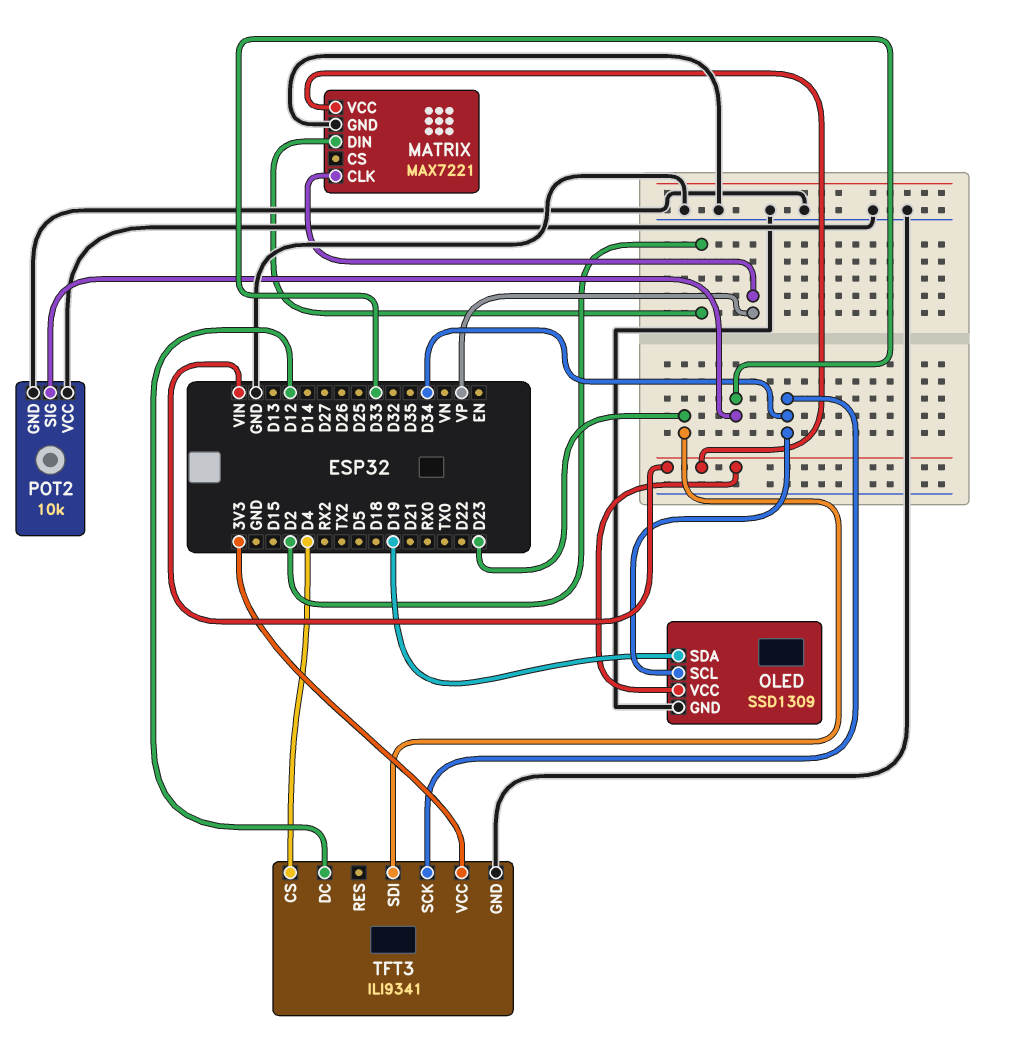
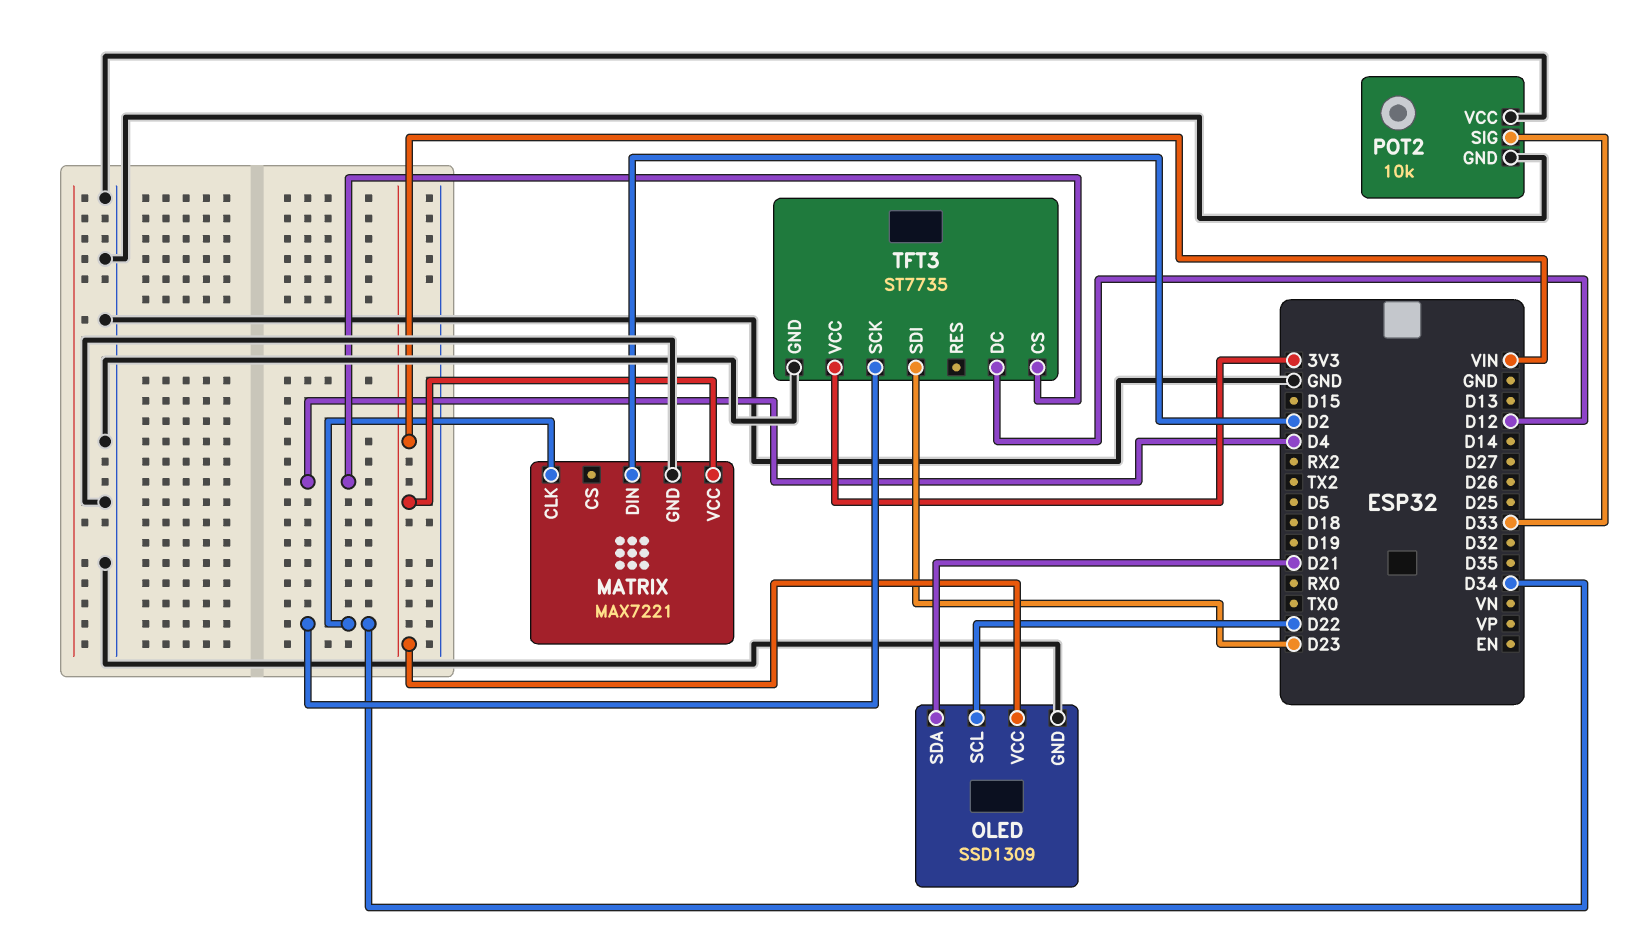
MATRIX pin CLK: VP -> D34
OLED pin SCL: D34 -> D22
OLED pin SDA: D19 -> D21
TFT3: ILI9341 -> ST7735

